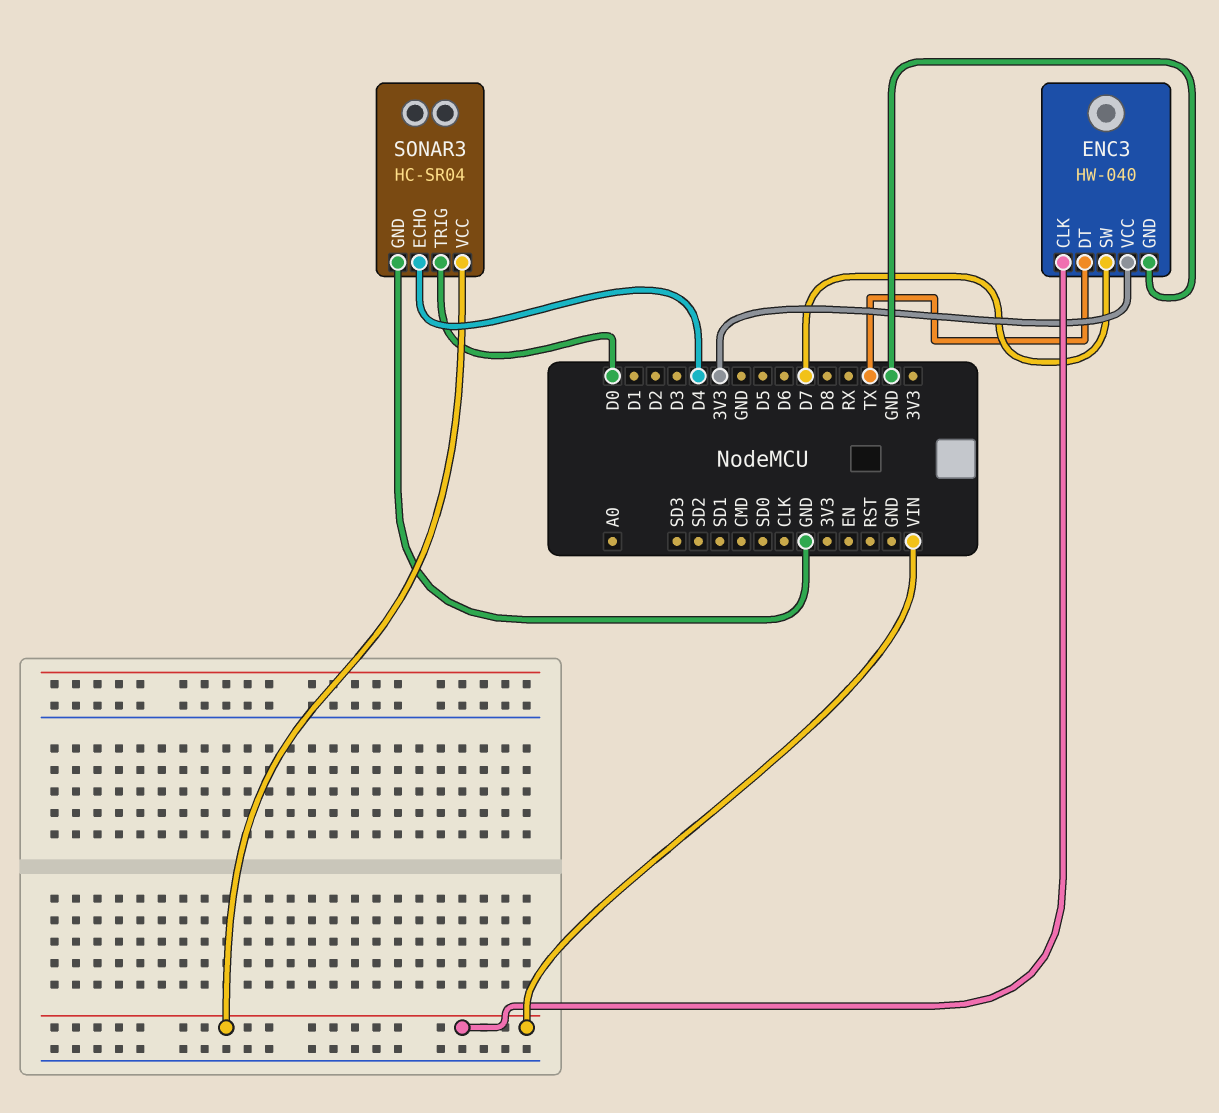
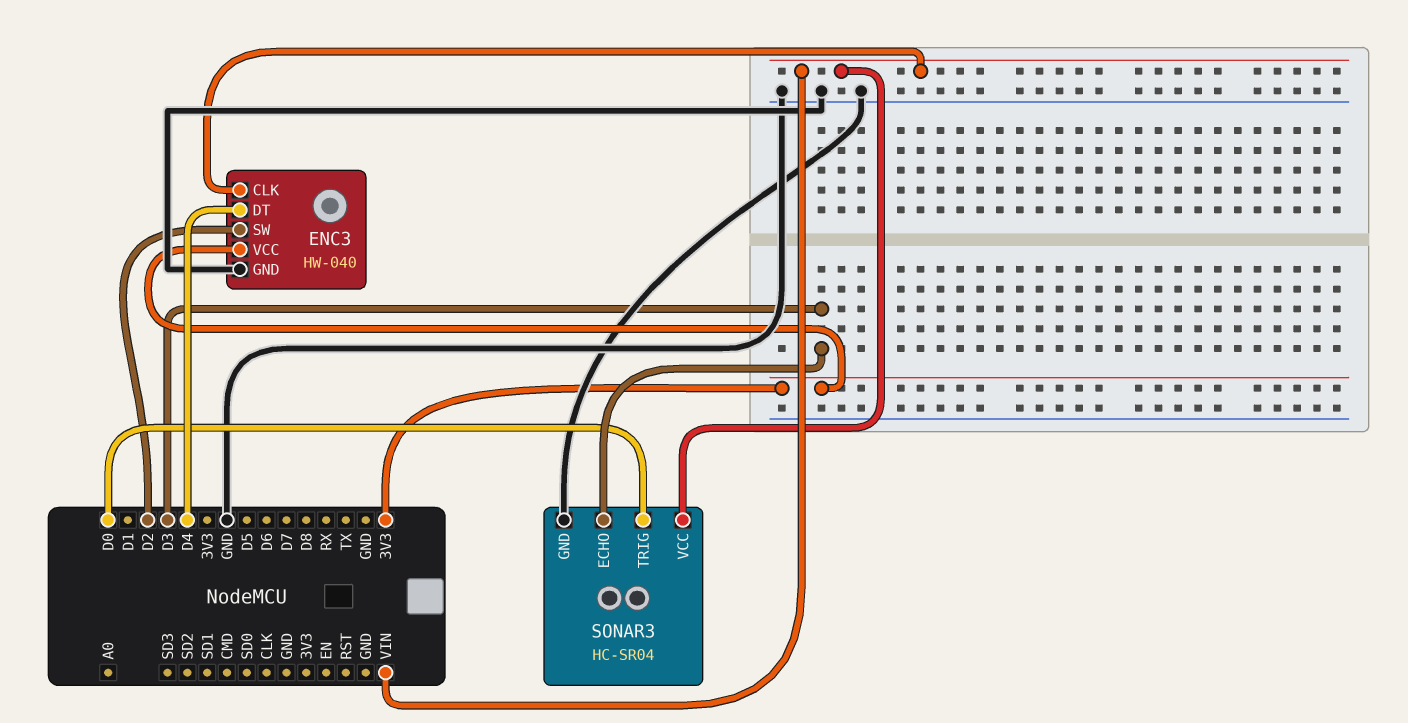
ENC3 pin DT: TX -> D4
ENC3 pin SW: D7 -> D2
SONAR3 pin ECHO: D4 -> D3

